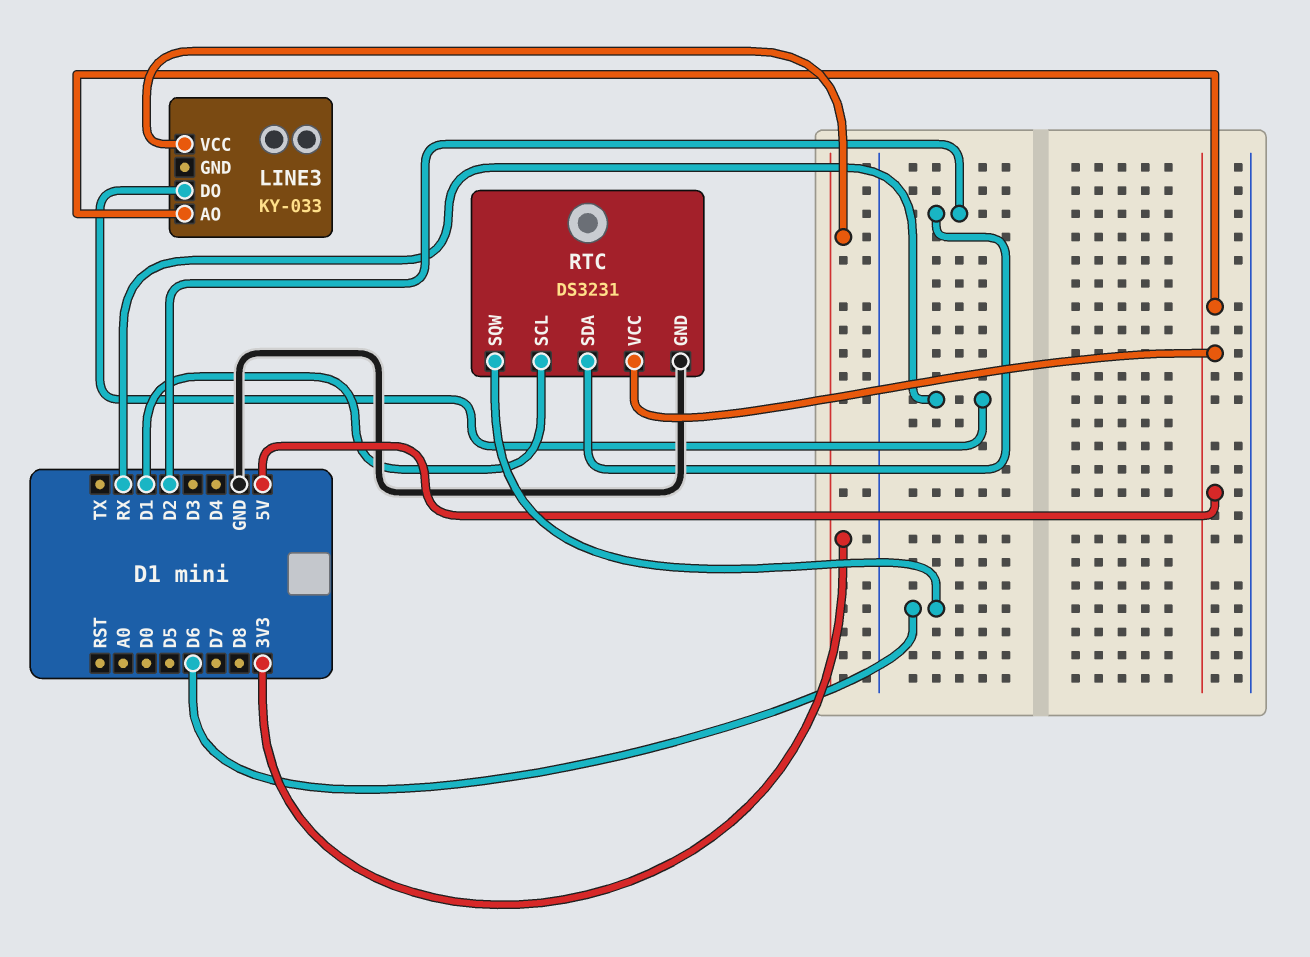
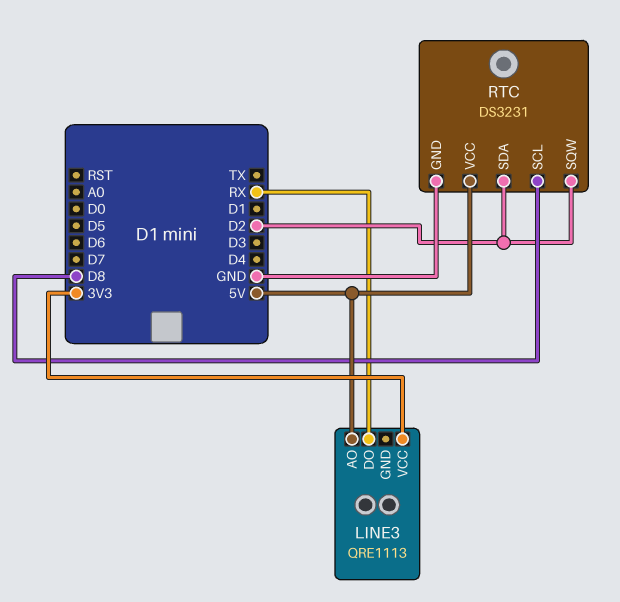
LINE3: KY-033 -> QRE1113
RTC pin SCL: D1 -> D8
RTC pin SQW: D6 -> D2

